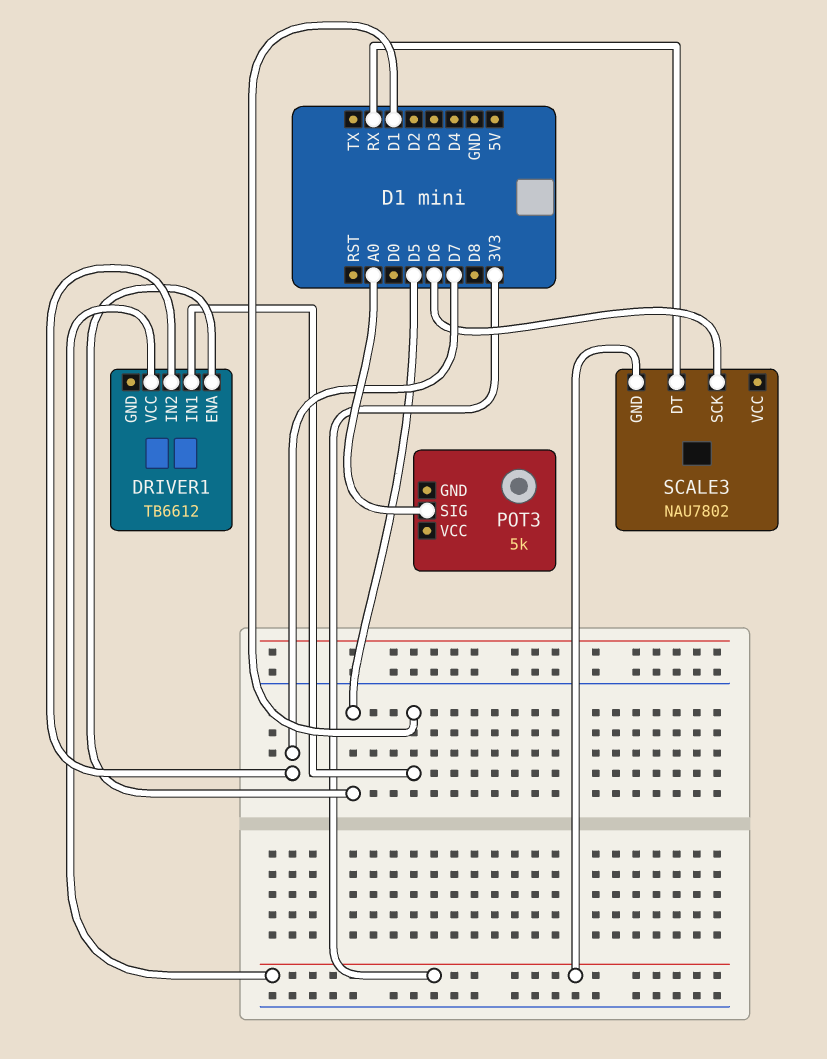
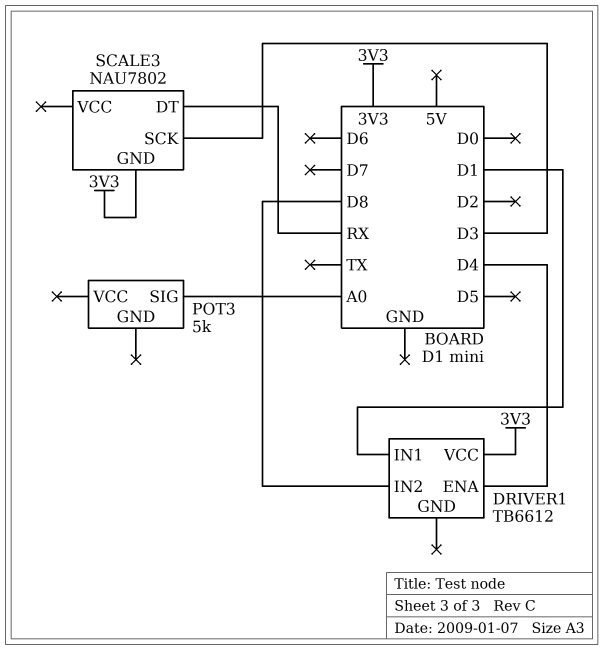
DRIVER1 pin ENA: D5 -> D4
DRIVER1 pin IN2: D7 -> D8
SCALE3 pin SCK: D6 -> D3

